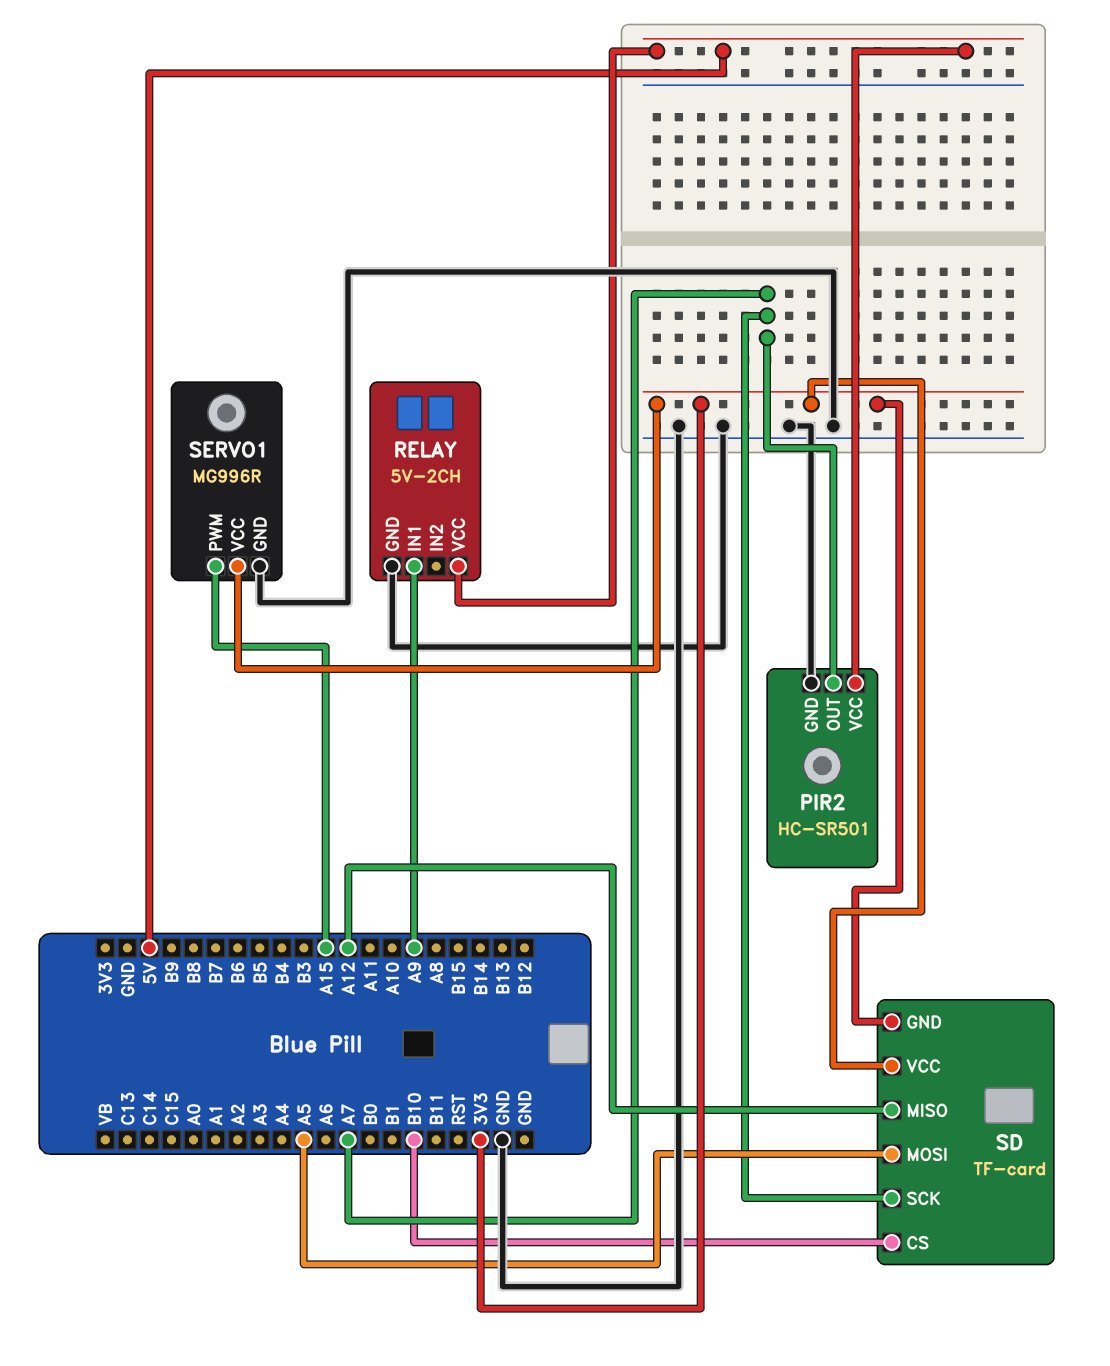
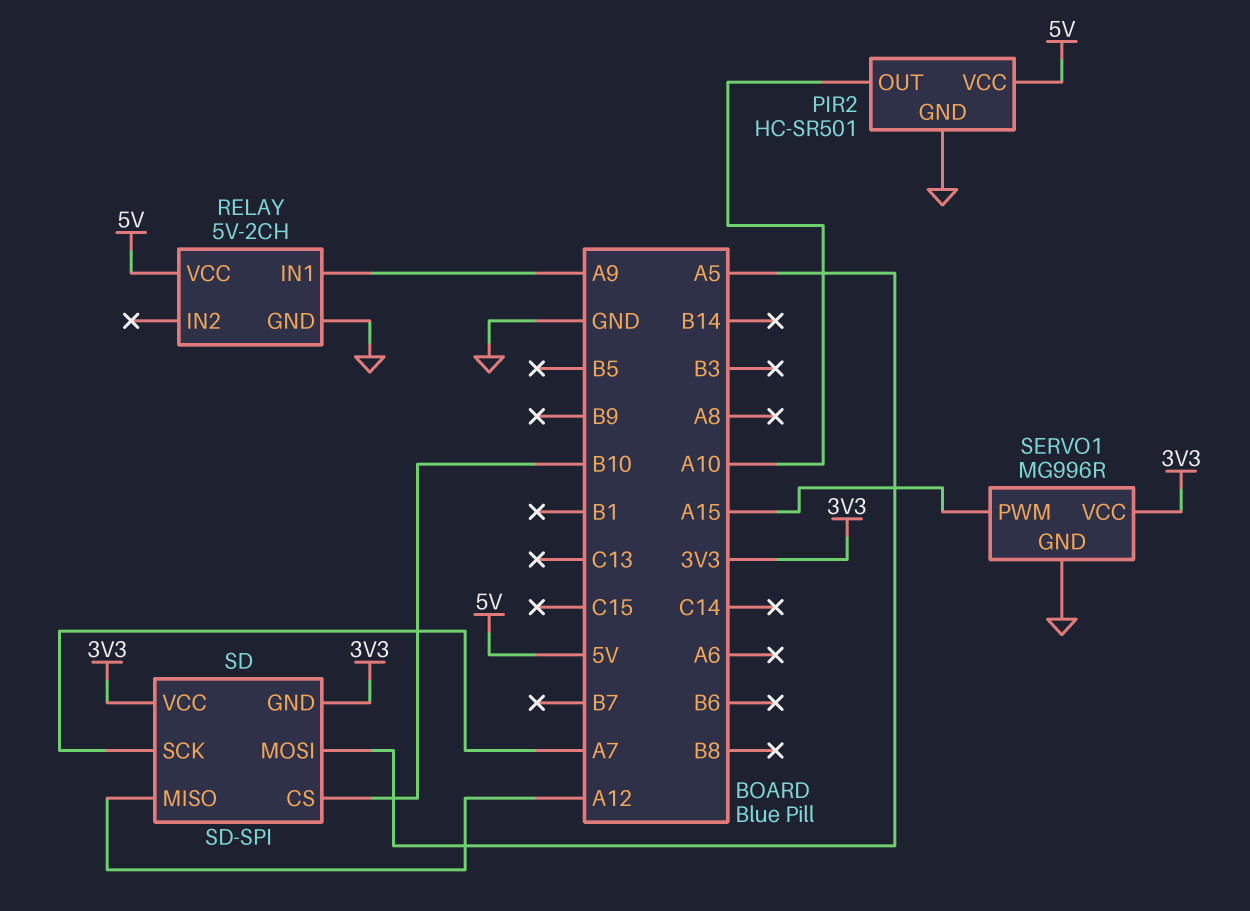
PIR2 pin OUT: A7 -> A10
SD: TF-card -> SD-SPI

